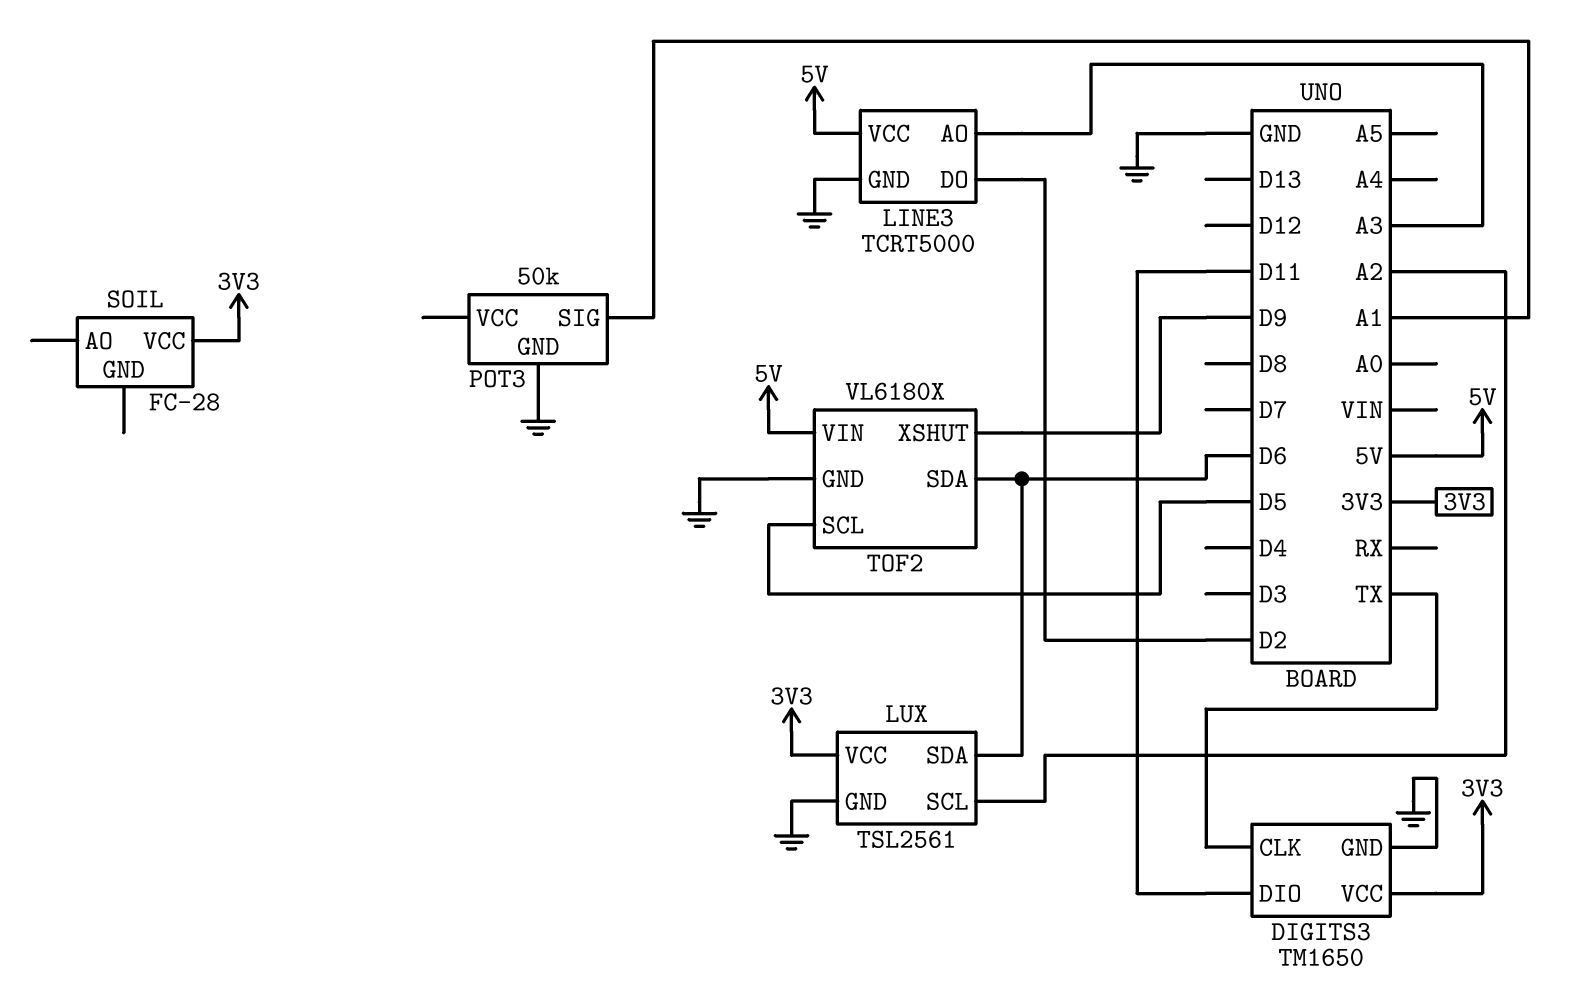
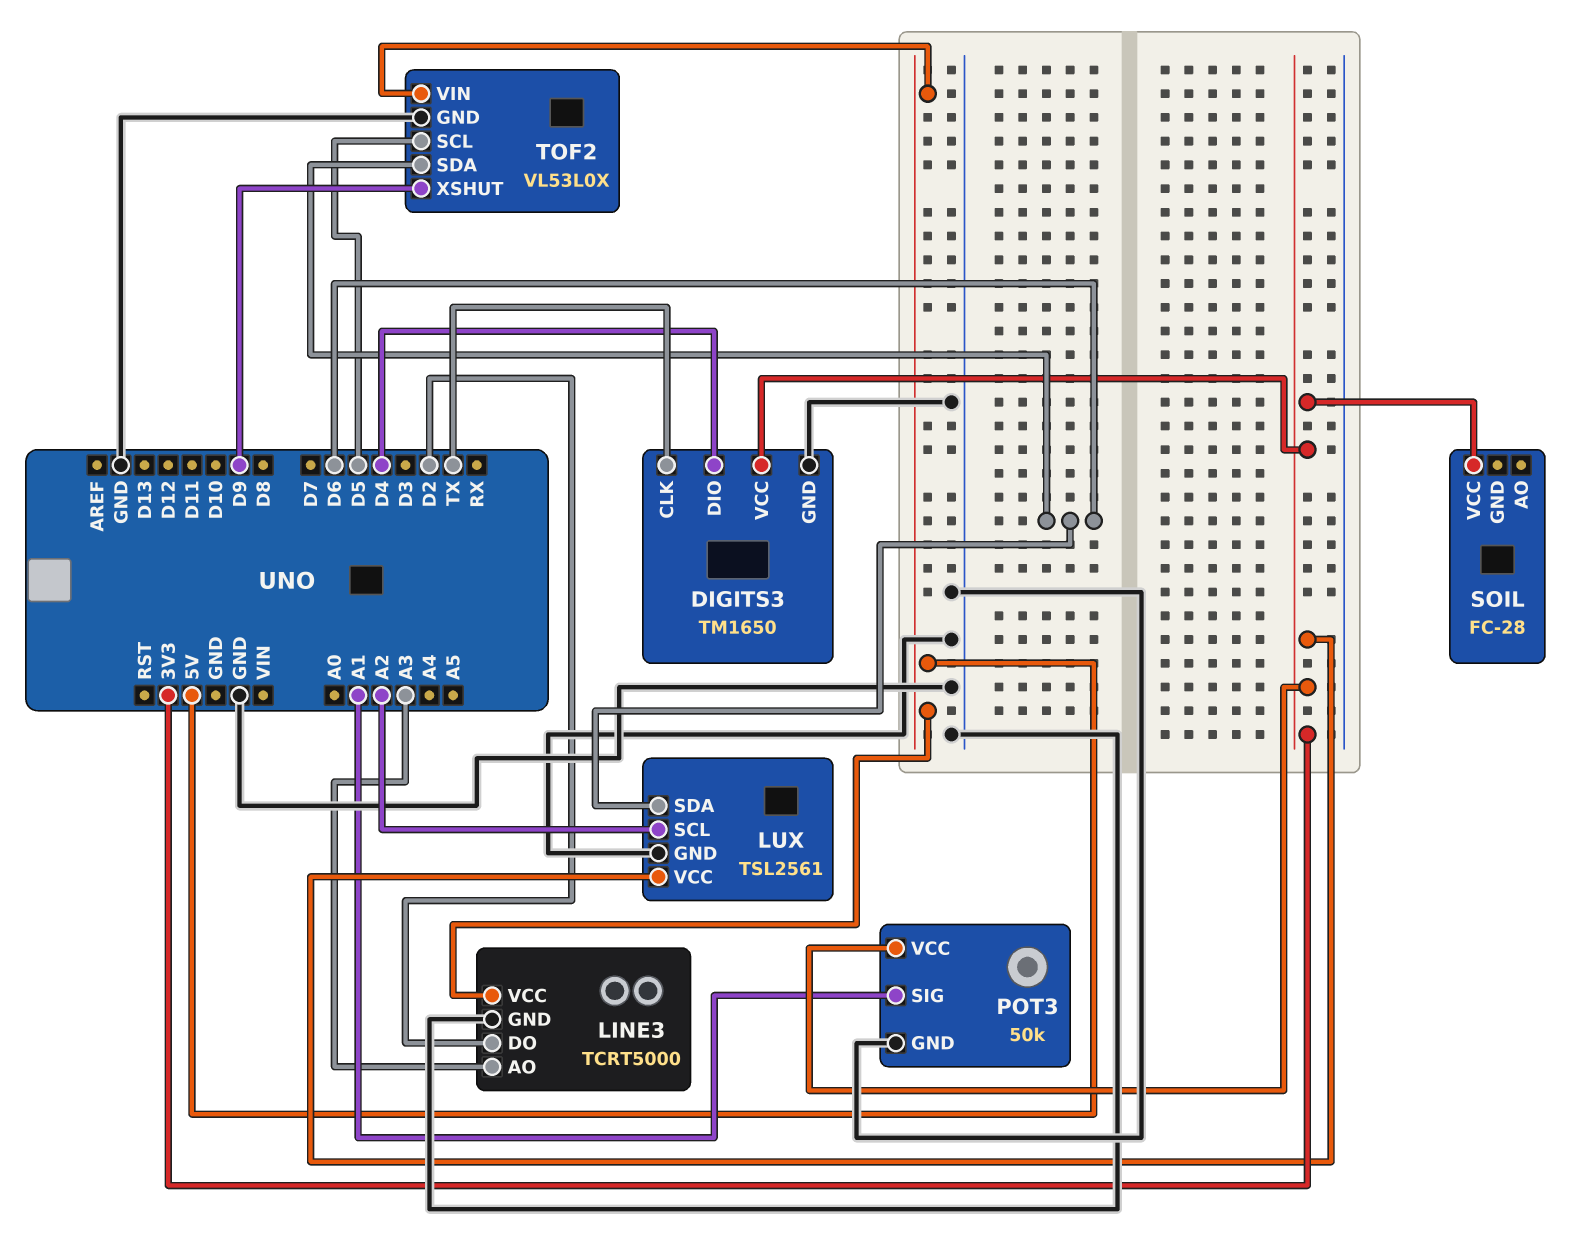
DIGITS3 pin DIO: D11 -> D4
POT3 pin VCC: none -> 3V3
TOF2: VL6180X -> VL53L0X

